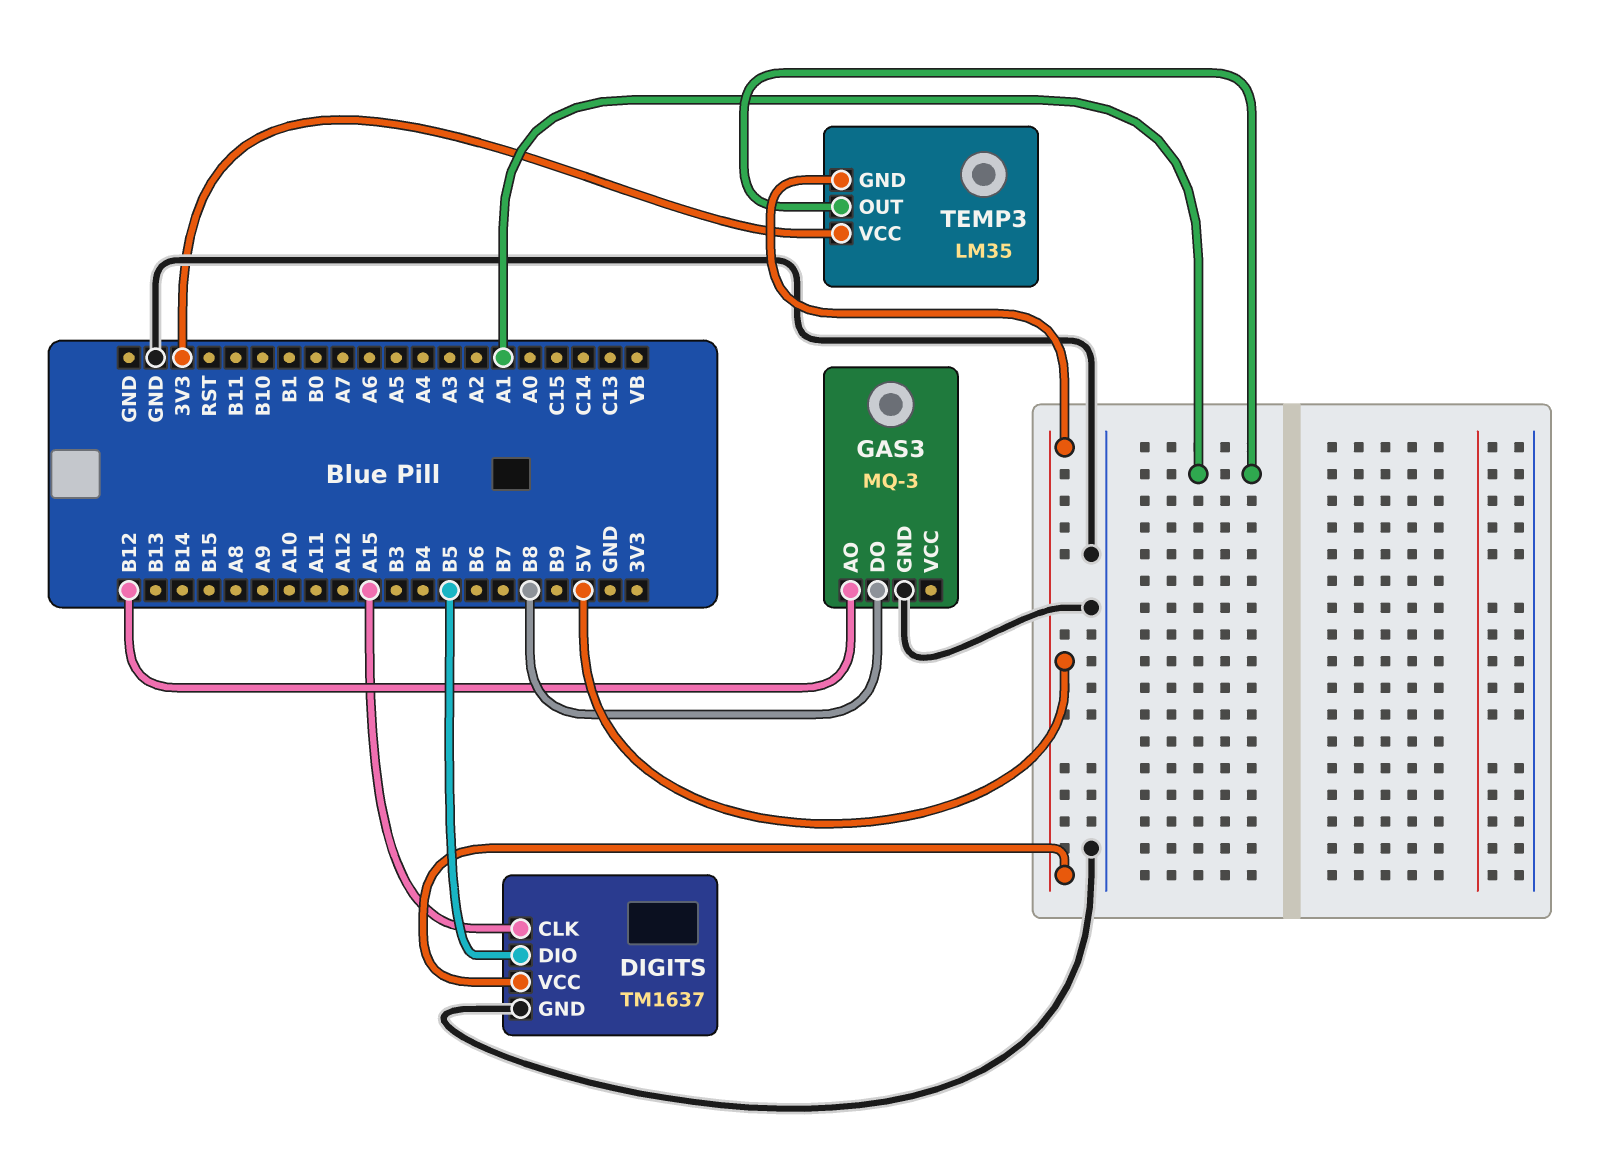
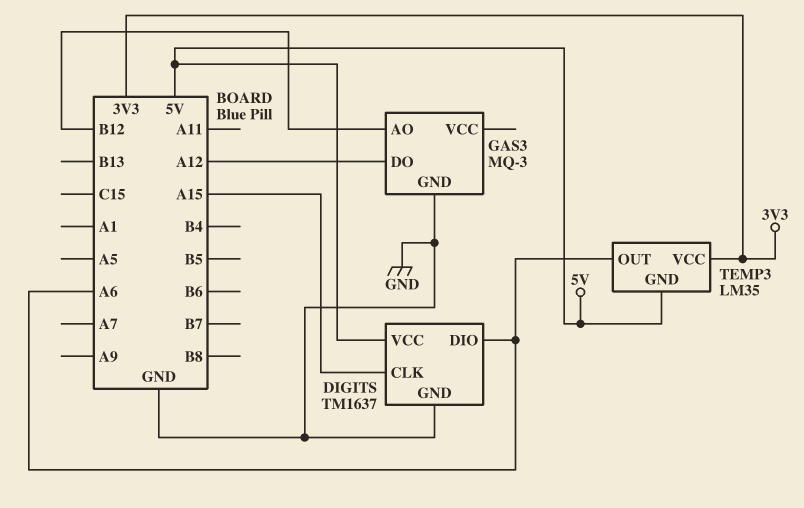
DIGITS pin DIO: B5 -> A6
GAS3 pin DO: B8 -> A12
TEMP3 pin OUT: A1 -> A6

